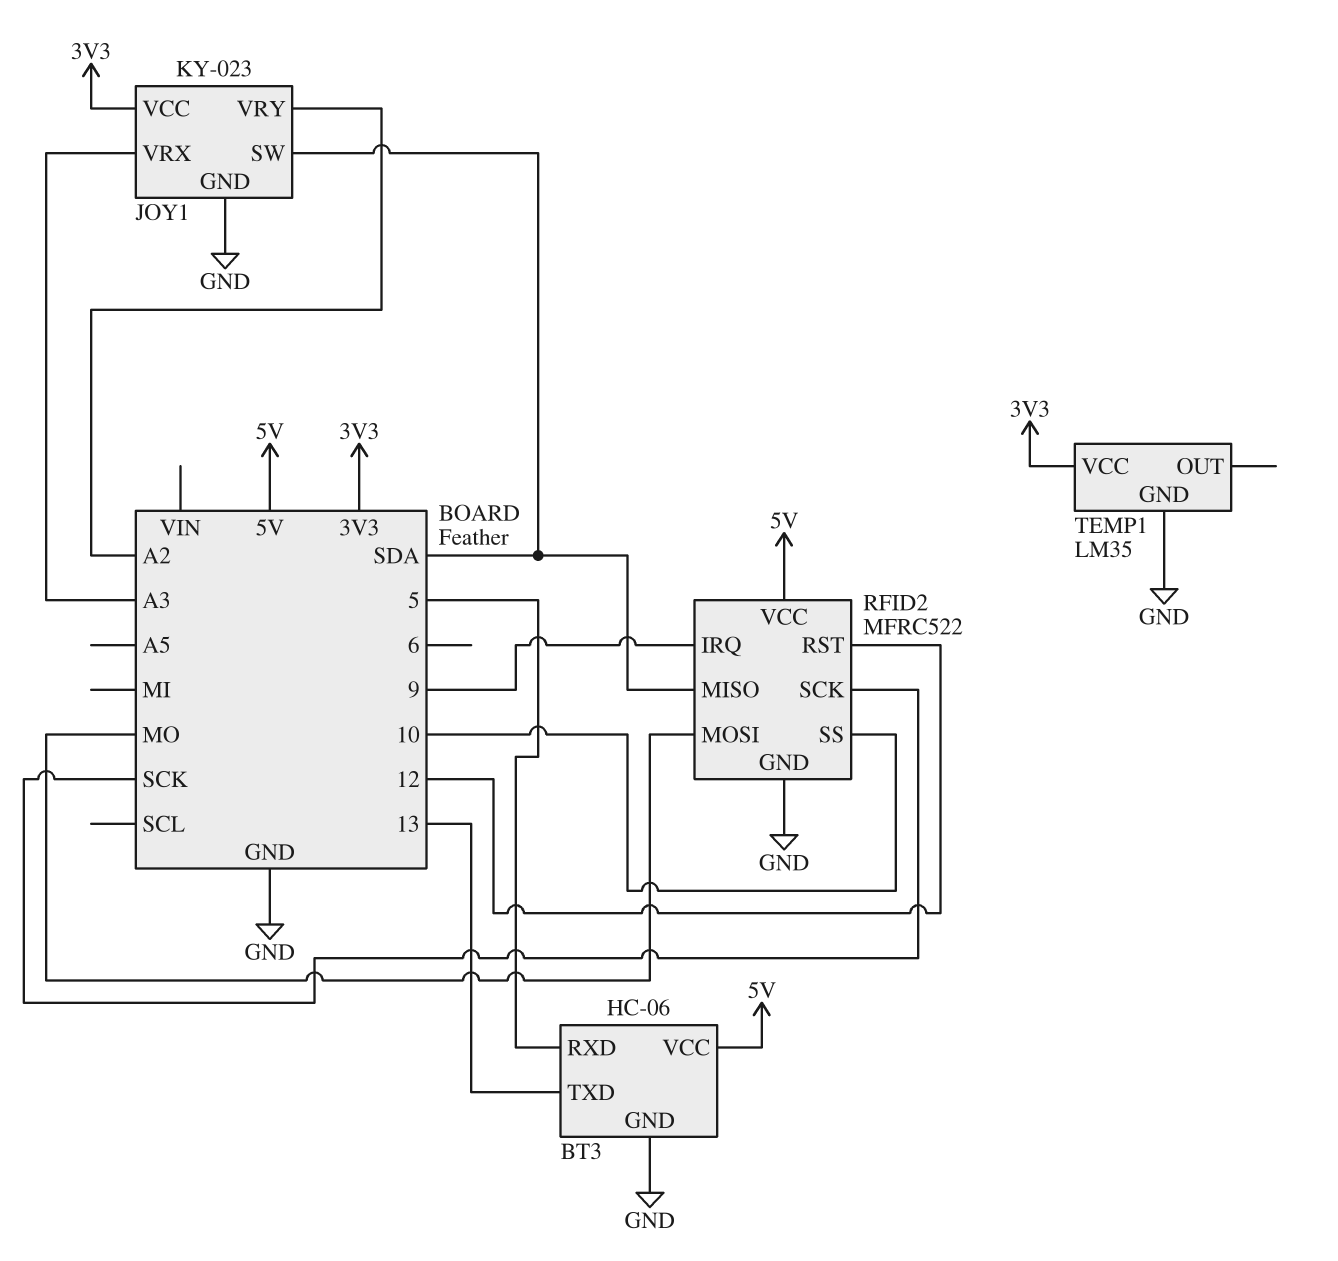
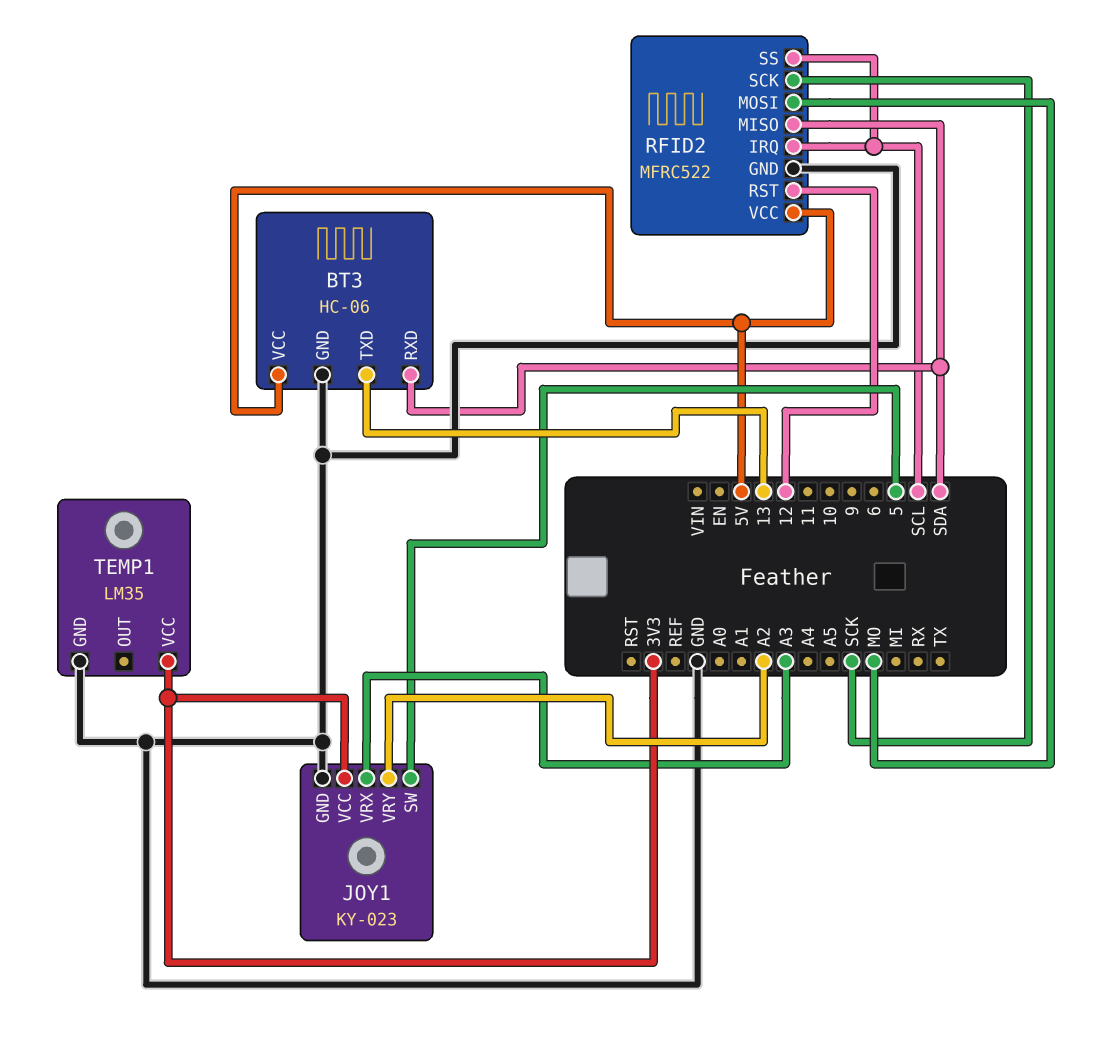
BT3 pin RXD: 5 -> SDA
JOY1 pin SW: SDA -> 5
RFID2 pin IRQ: 9 -> SCL
RFID2 pin SS: 10 -> SCL

